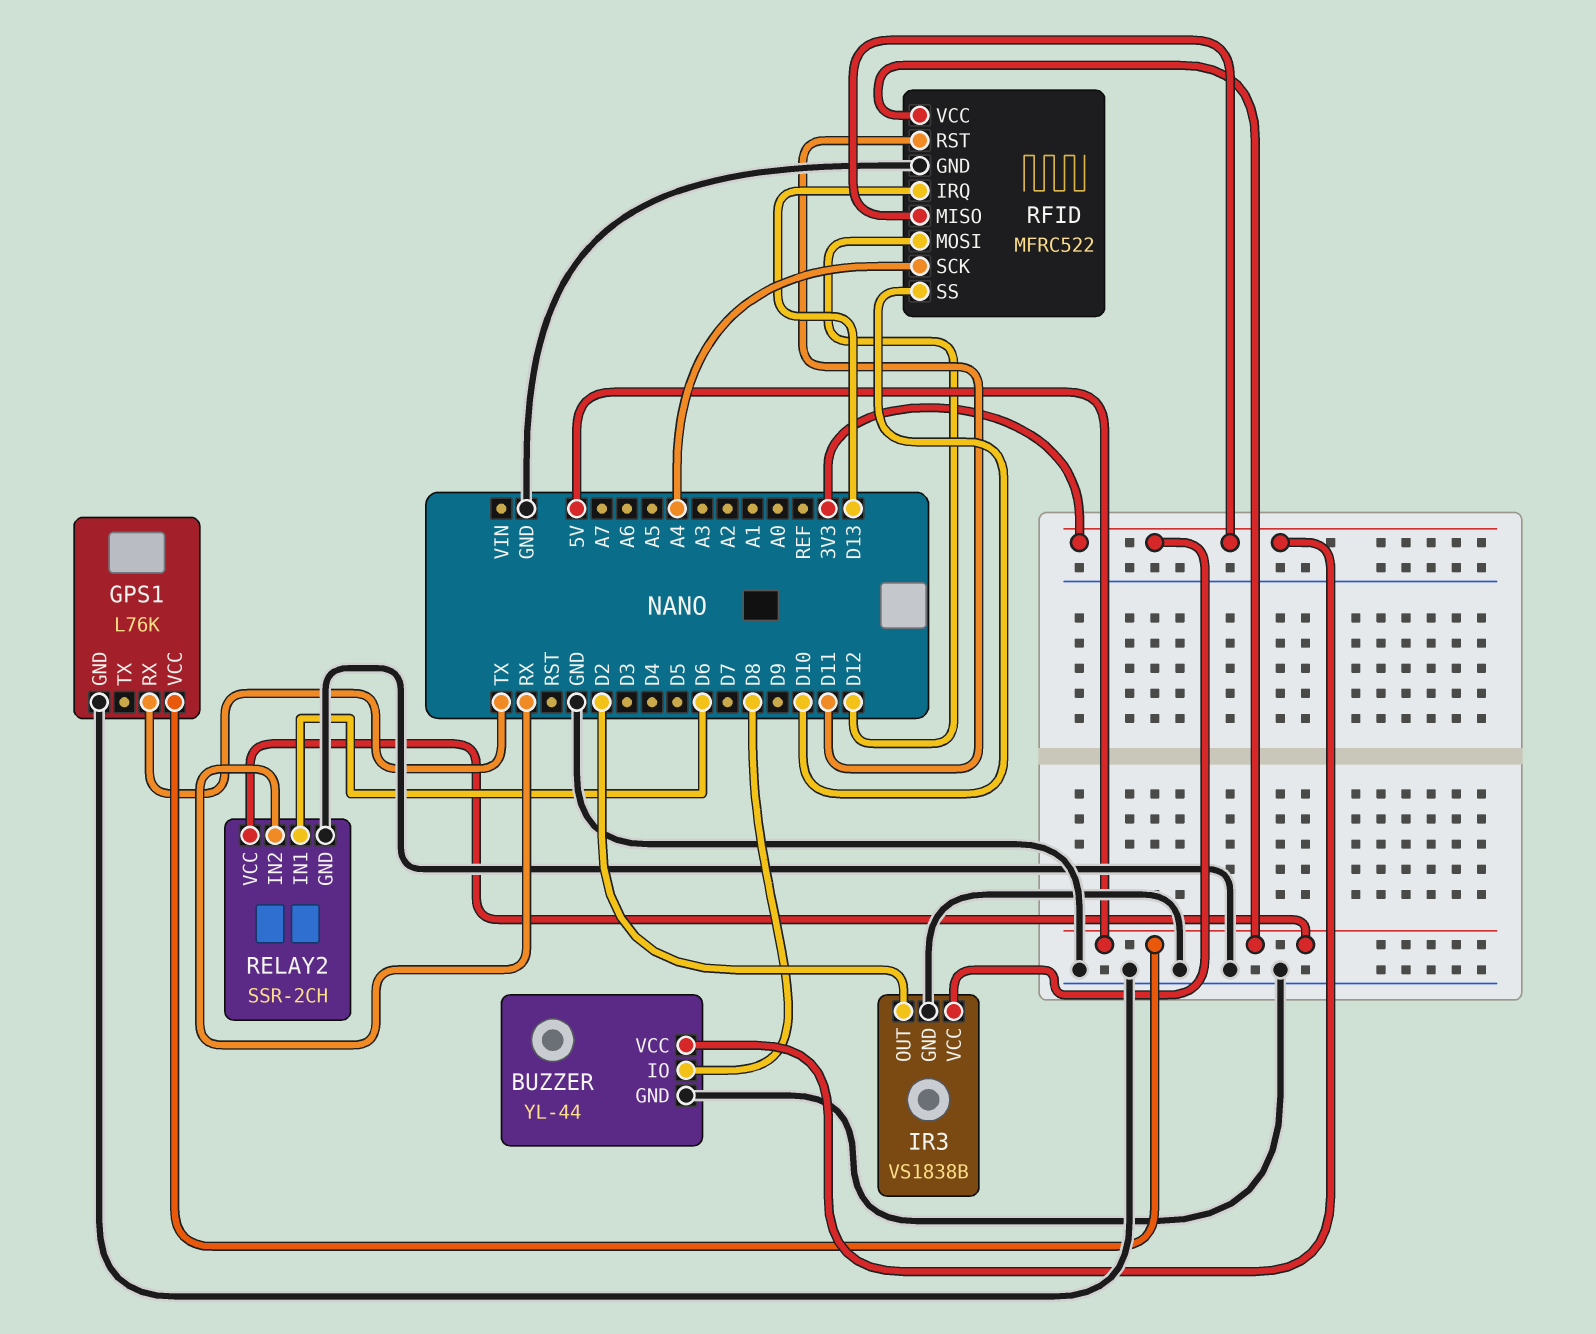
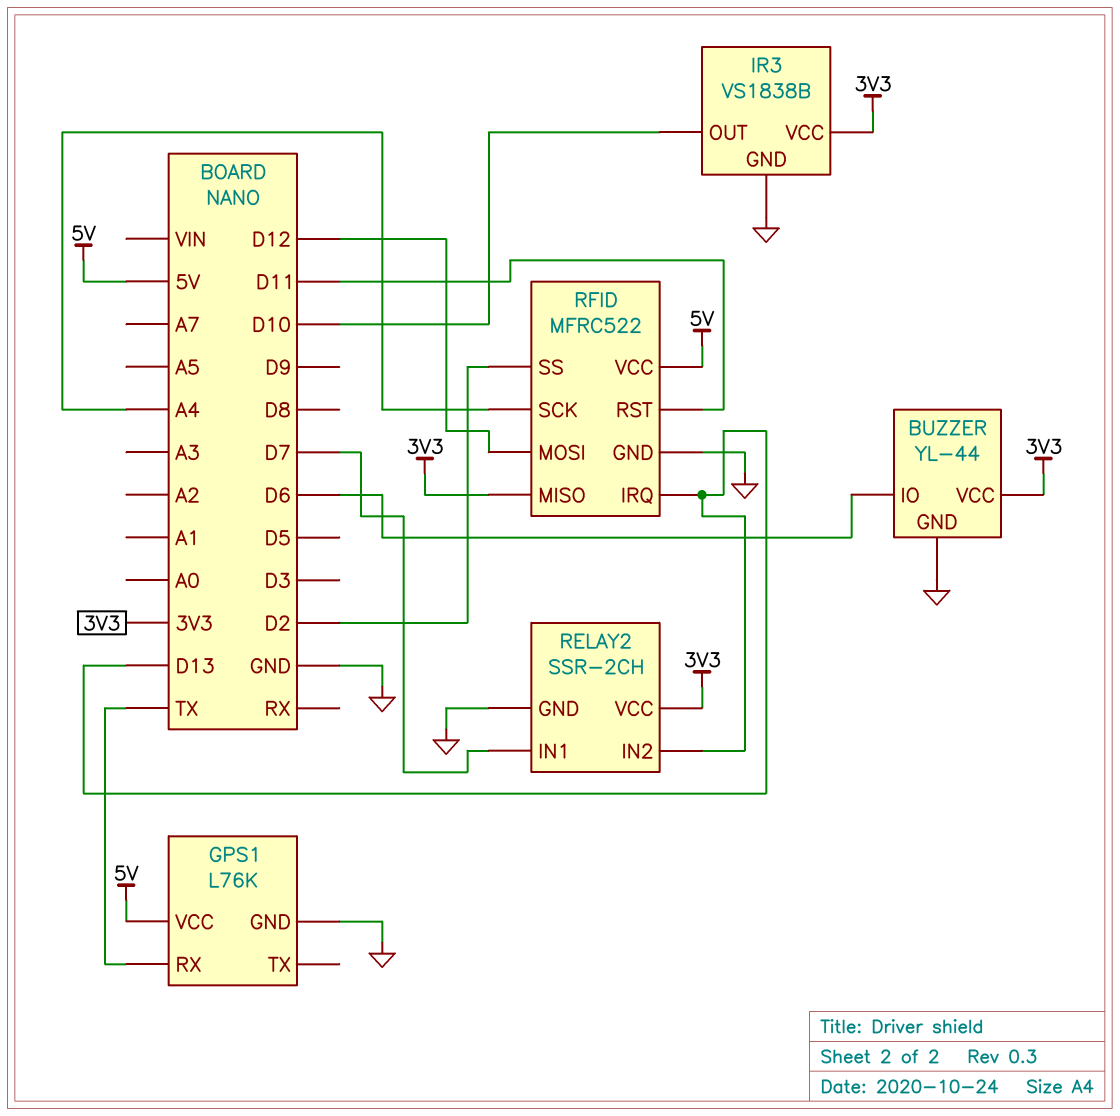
BUZZER pin IO: D8 -> D6
IR3 pin OUT: D2 -> D10
RELAY2 pin IN1: D6 -> D7
RELAY2 pin IN2: RX -> D13
RELAY2 pin VCC: 5V -> 3V3
RFID pin SS: D10 -> D2

